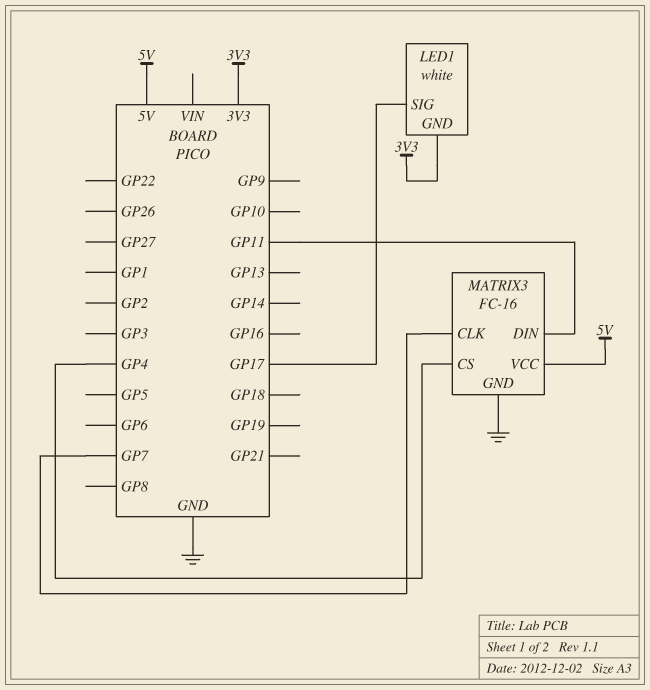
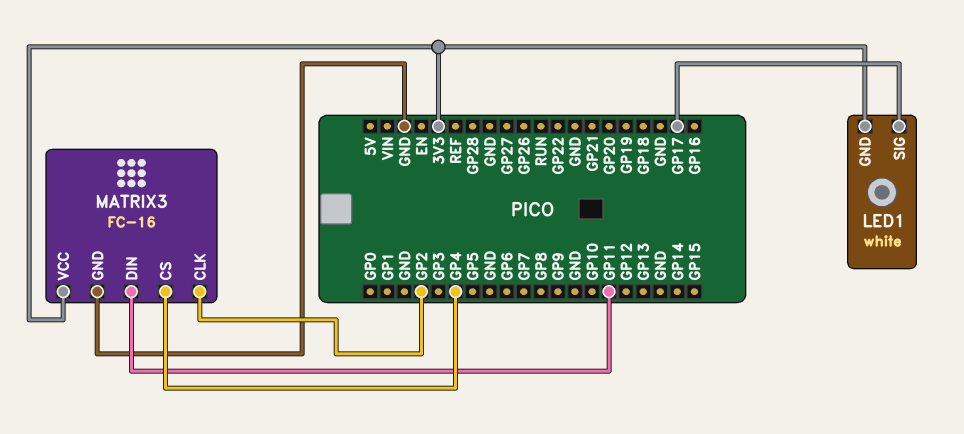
MATRIX3 pin CLK: GP7 -> GP2
MATRIX3 pin VCC: 5V -> 3V3

